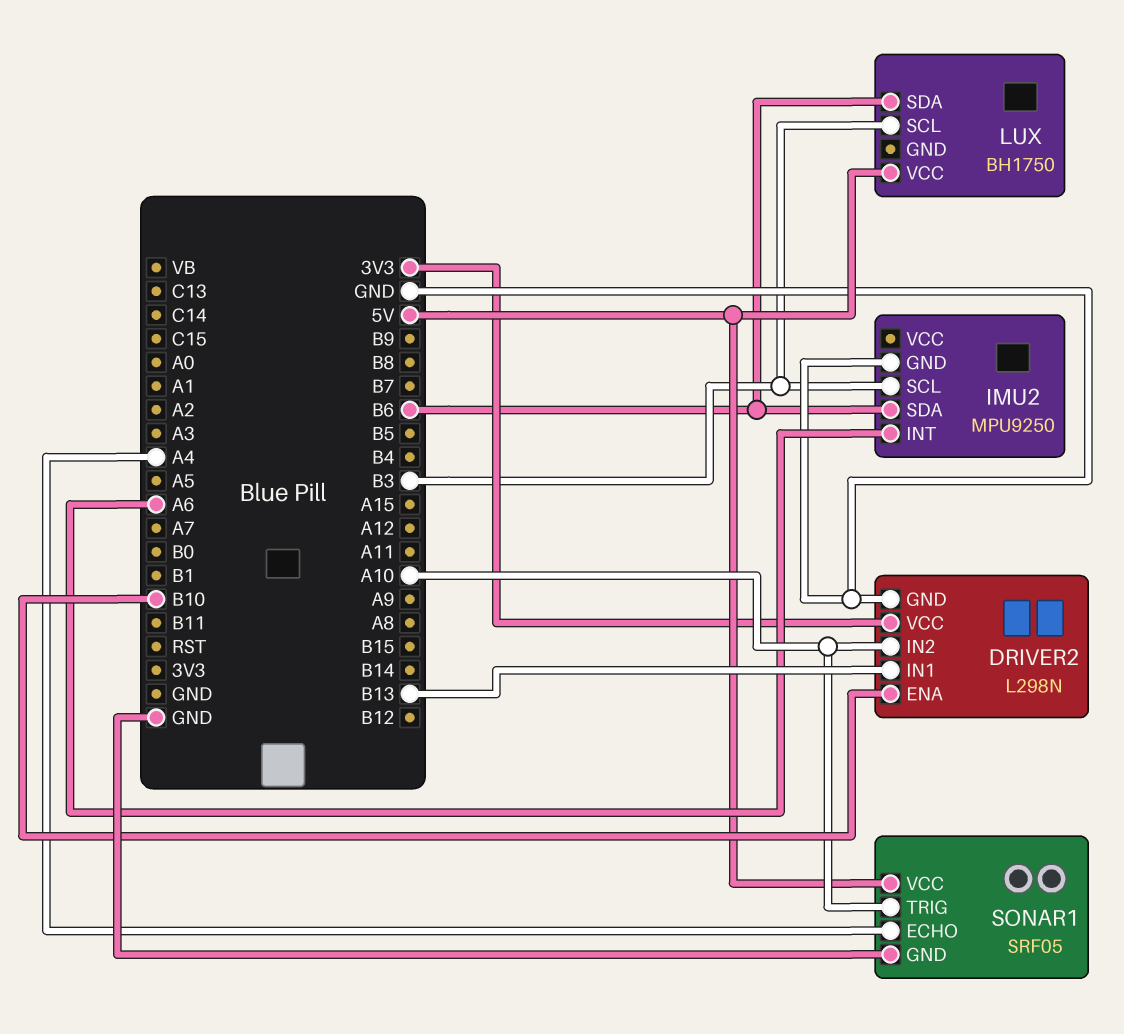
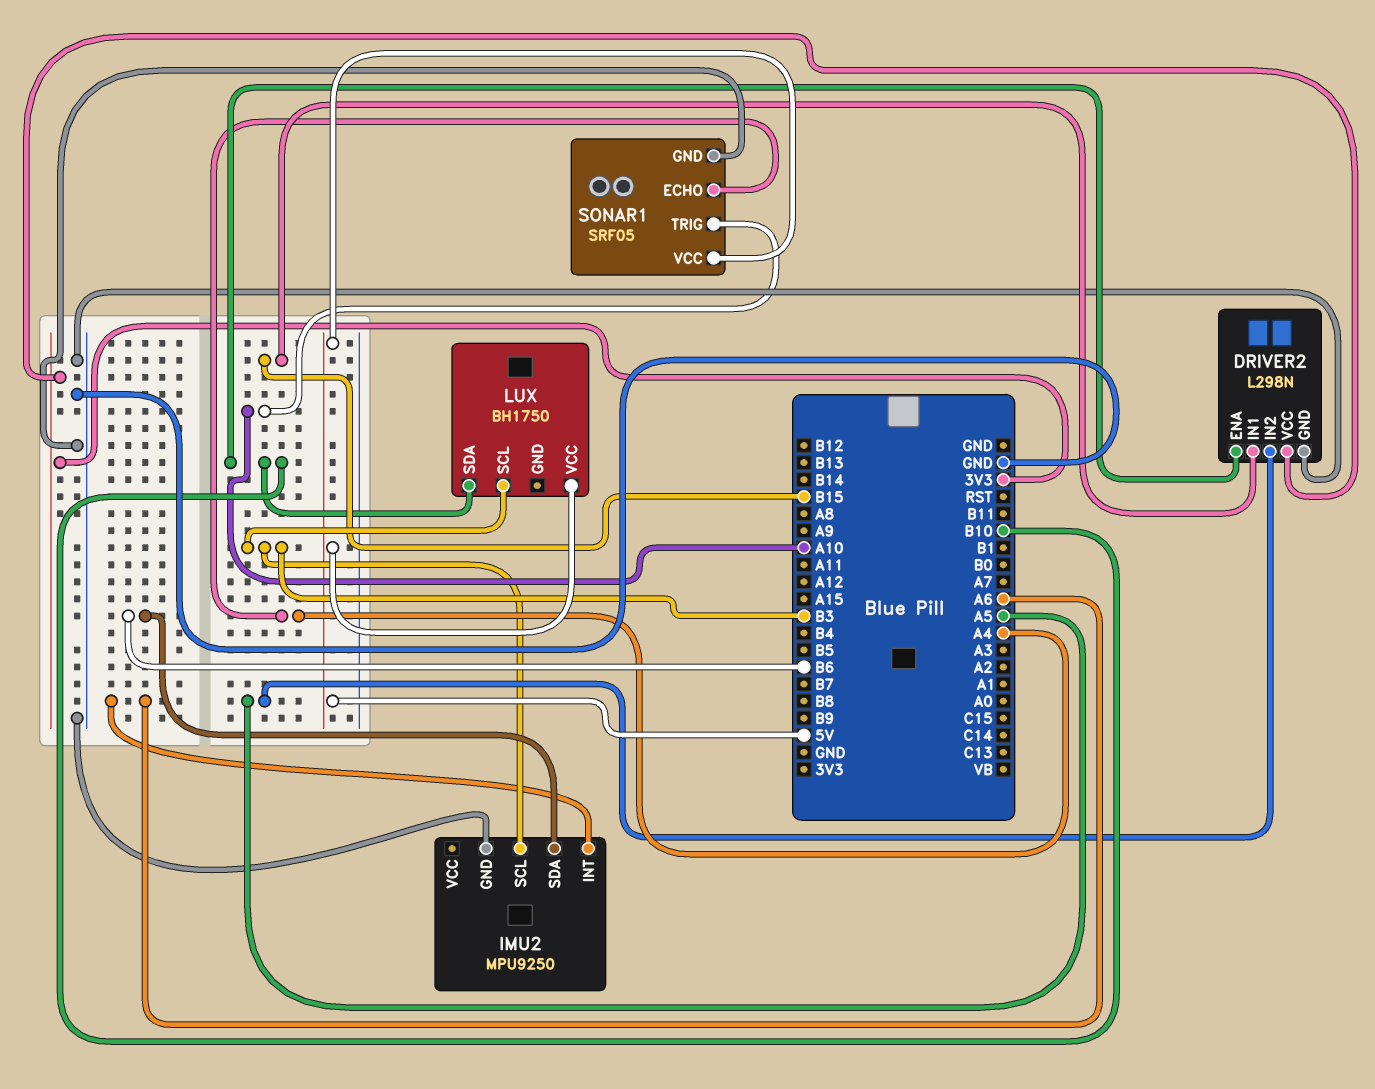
DRIVER2 pin IN1: B13 -> B15
DRIVER2 pin IN2: A10 -> A5
LUX pin SDA: B6 -> B10

